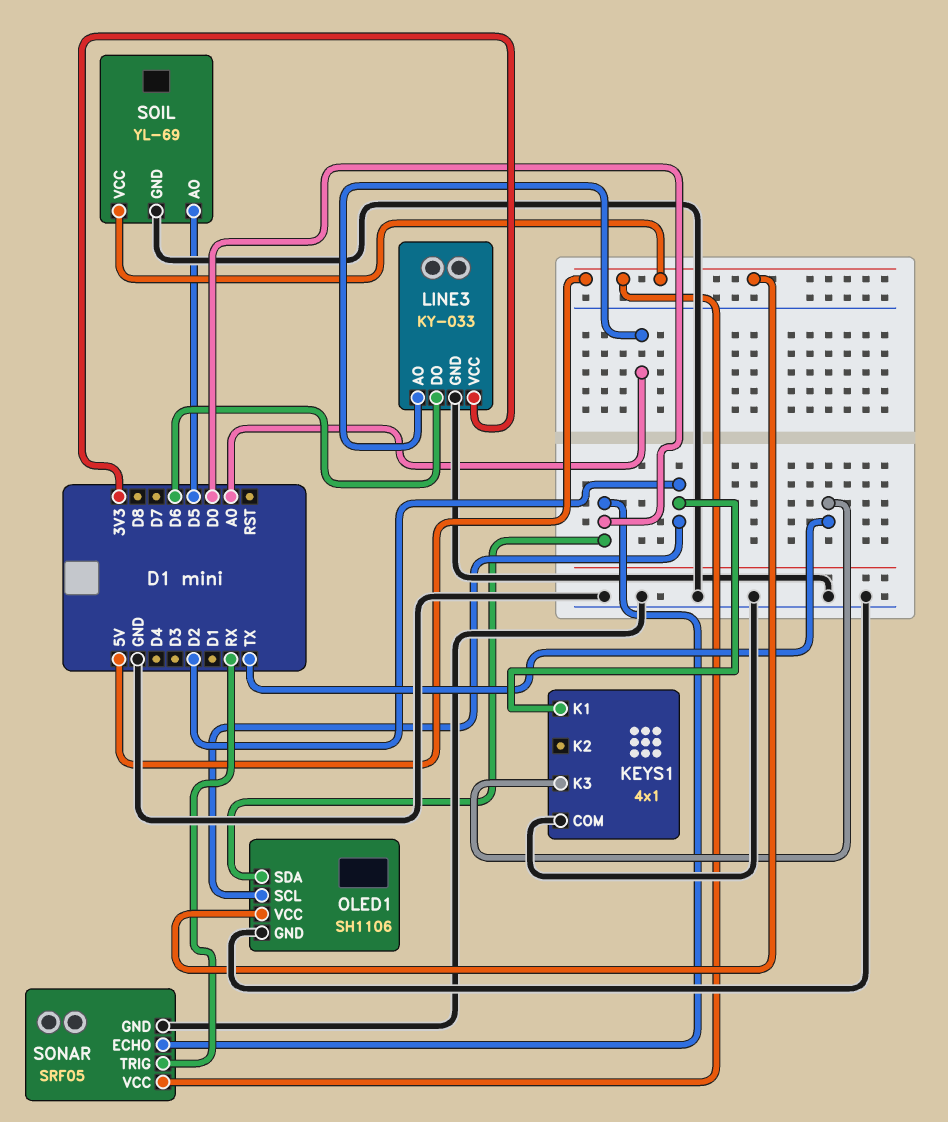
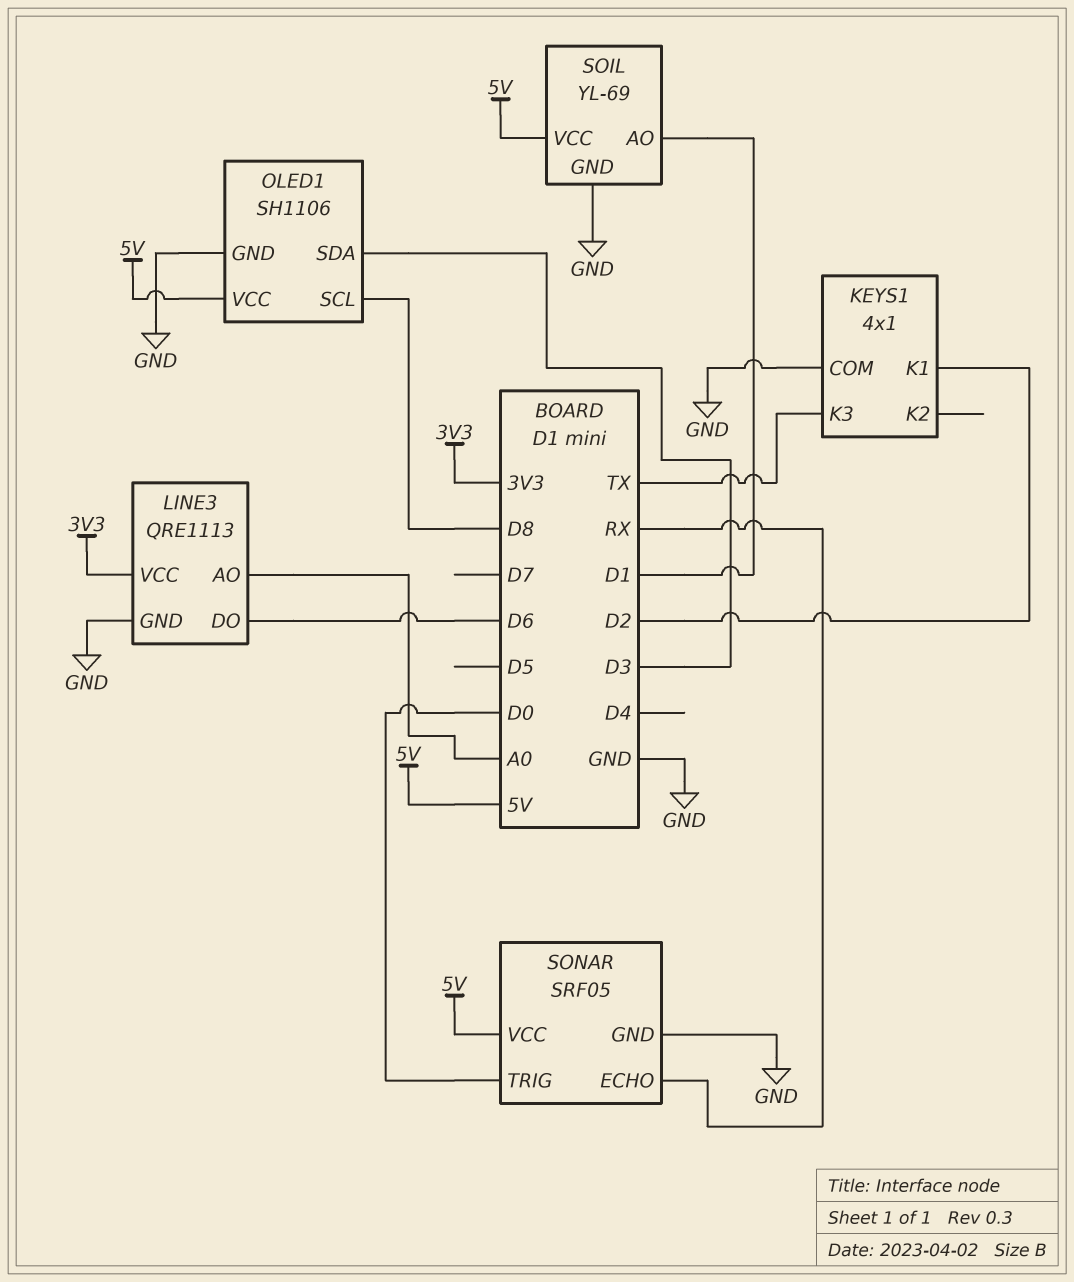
LINE3: KY-033 -> QRE1113
OLED1 pin SCL: D2 -> D8
OLED1 pin SDA: D0 -> D3
SOIL pin AO: D5 -> D1
SONAR pin ECHO: D0 -> RX
SONAR pin TRIG: RX -> D0

